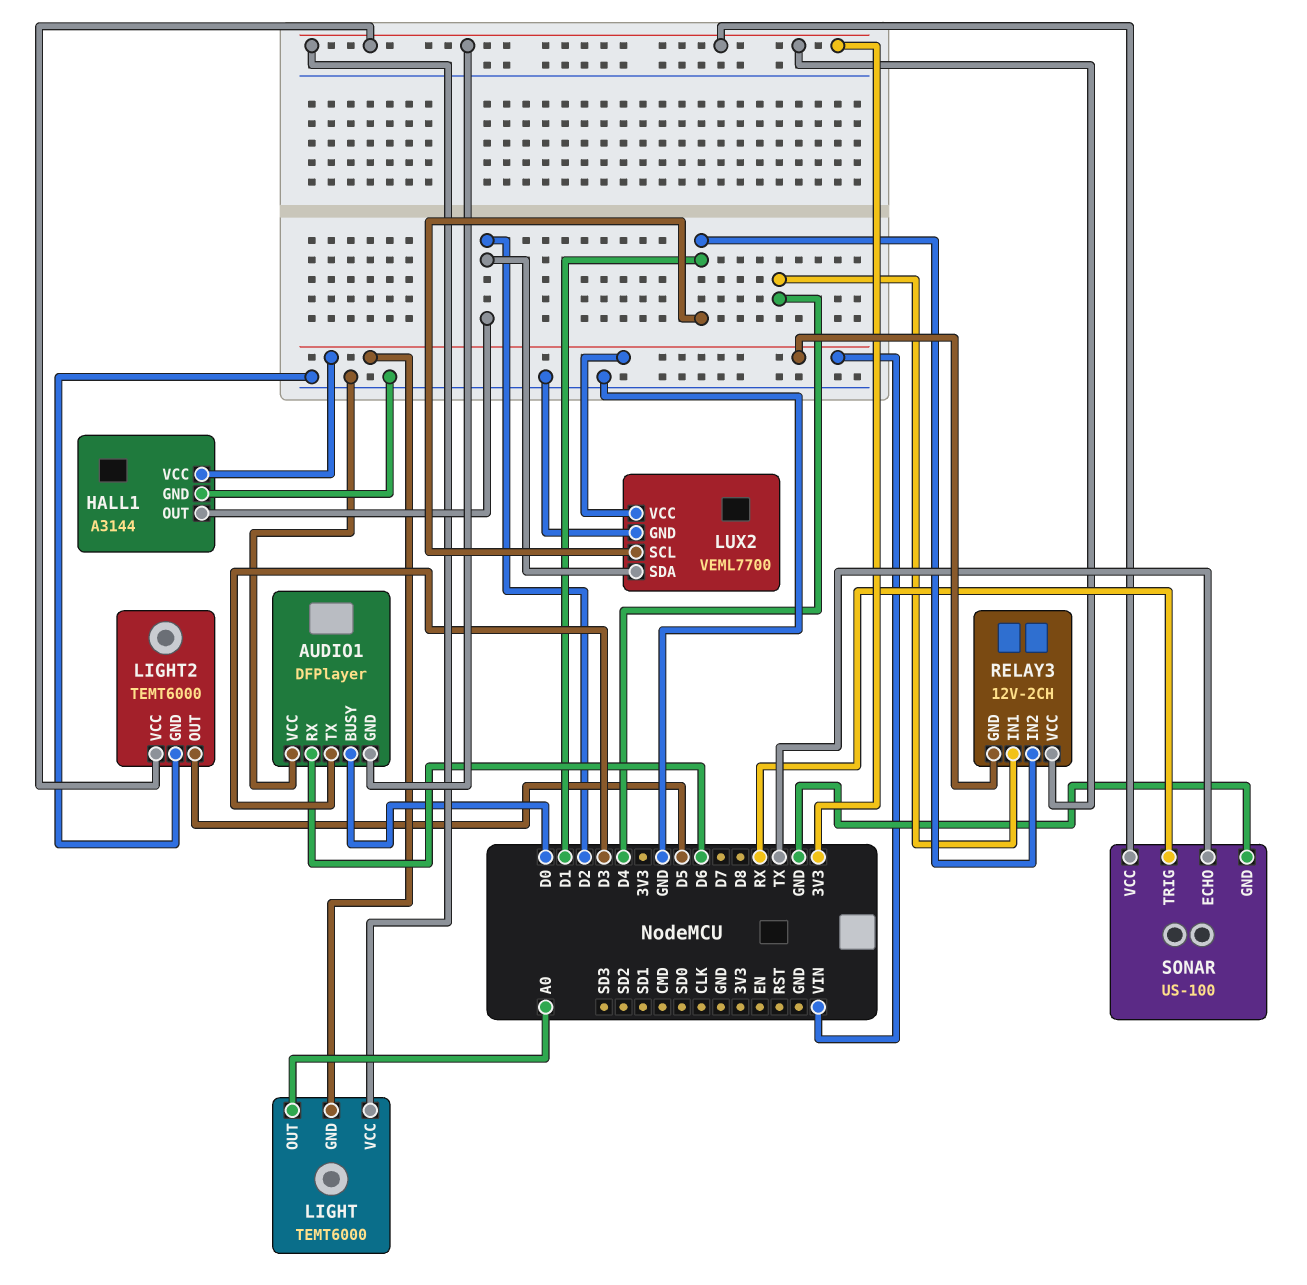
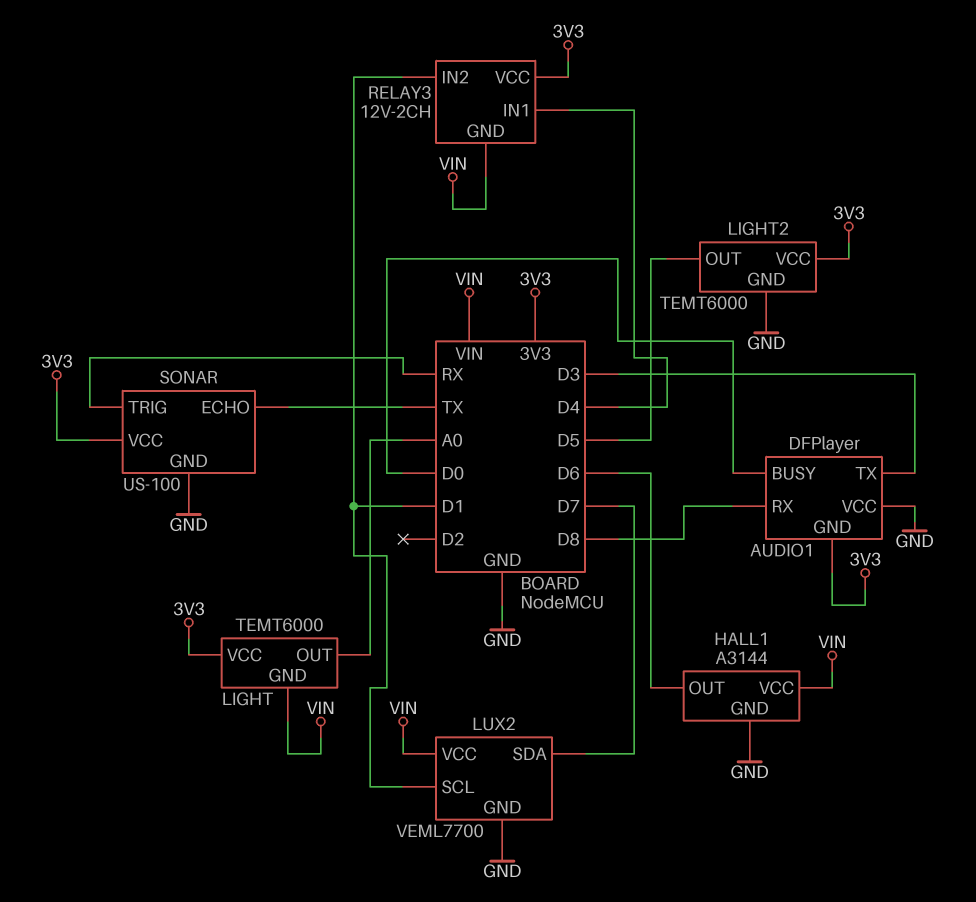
AUDIO1 pin RX: D6 -> D8
HALL1 pin OUT: D2 -> D6
LUX2 pin SDA: D2 -> D7

